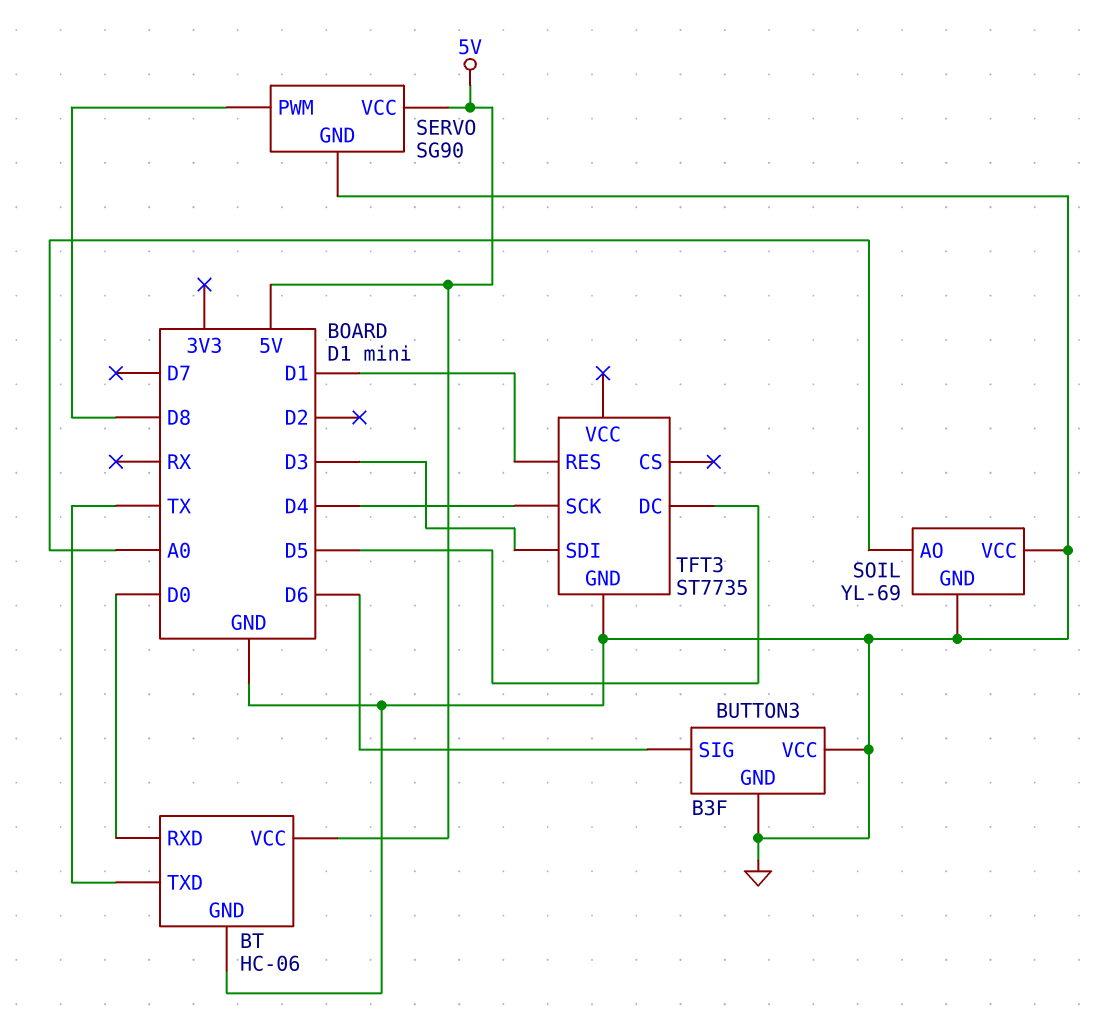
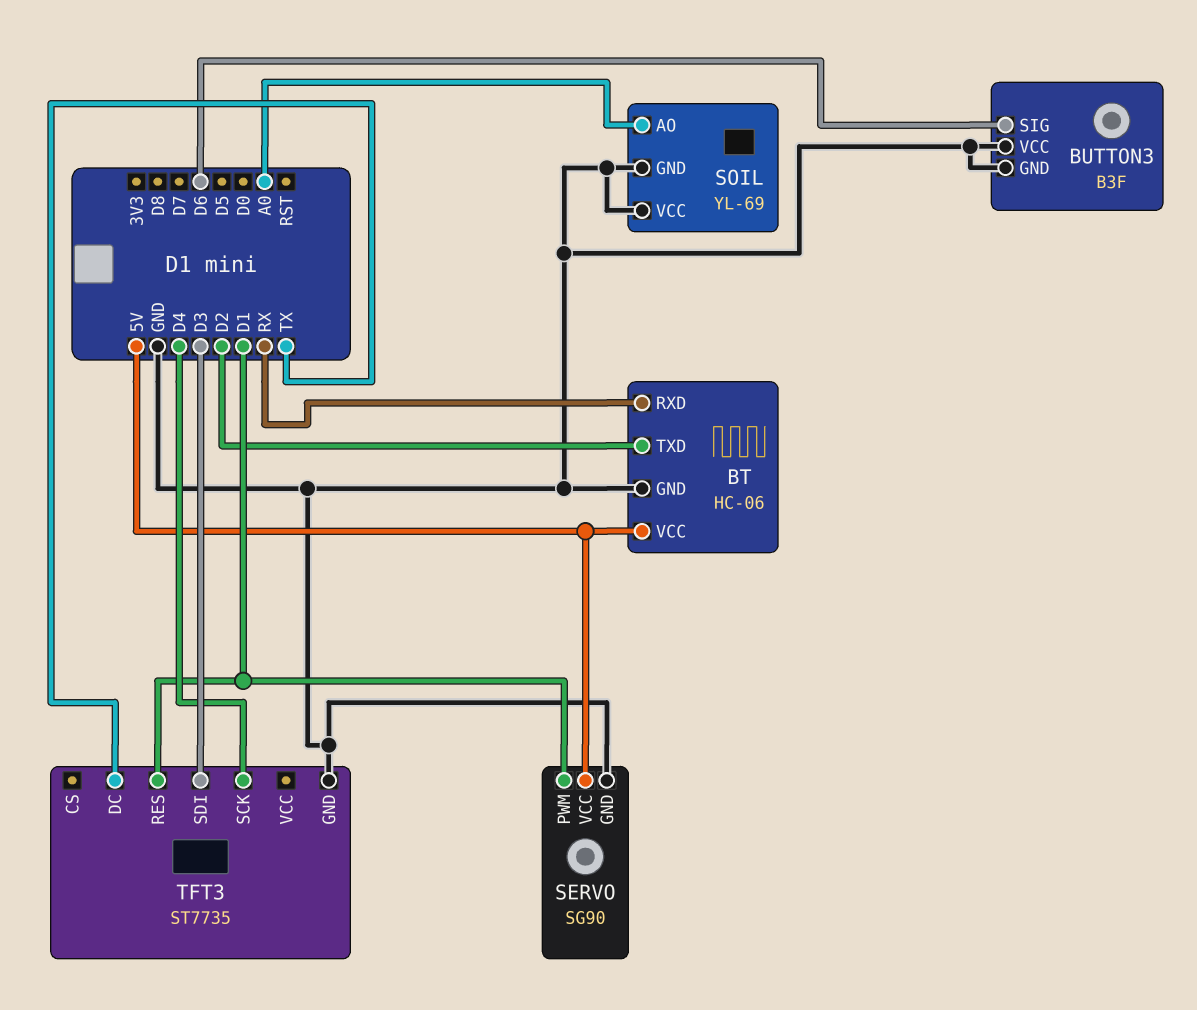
BT pin RXD: D0 -> RX
BT pin TXD: TX -> D2
SERVO pin PWM: D8 -> D1
TFT3 pin DC: D5 -> TX

